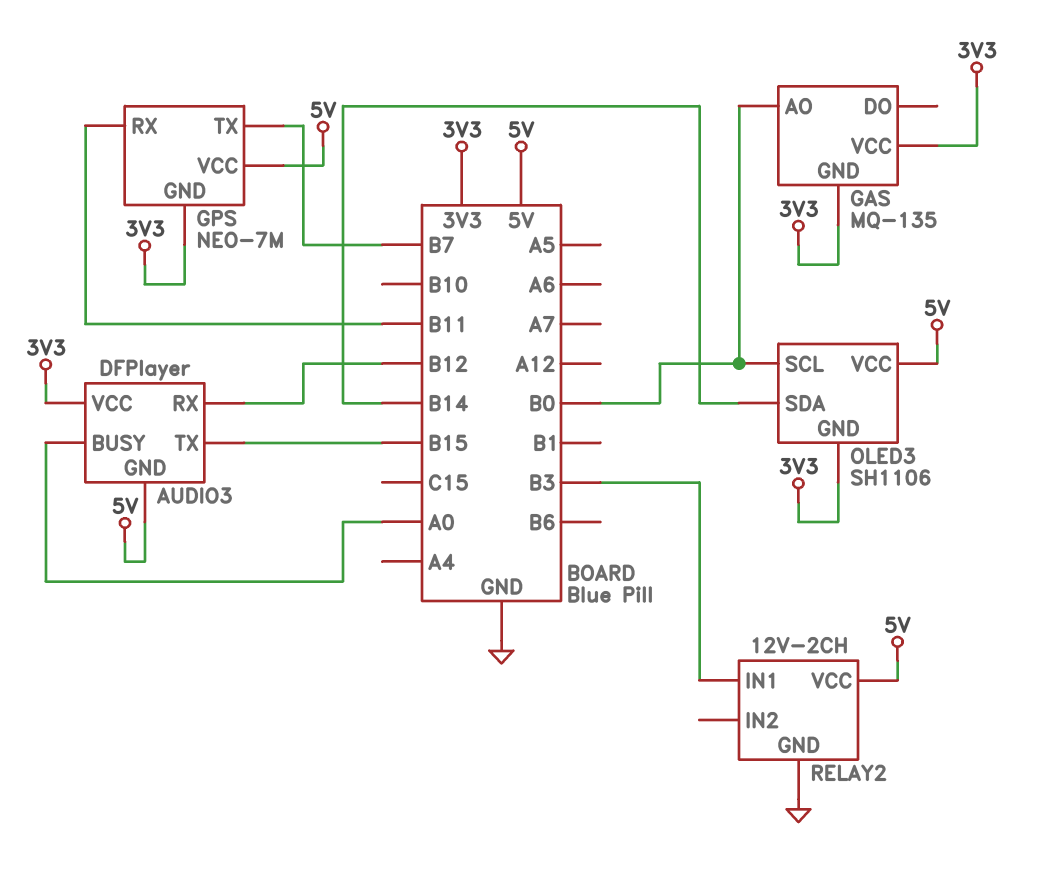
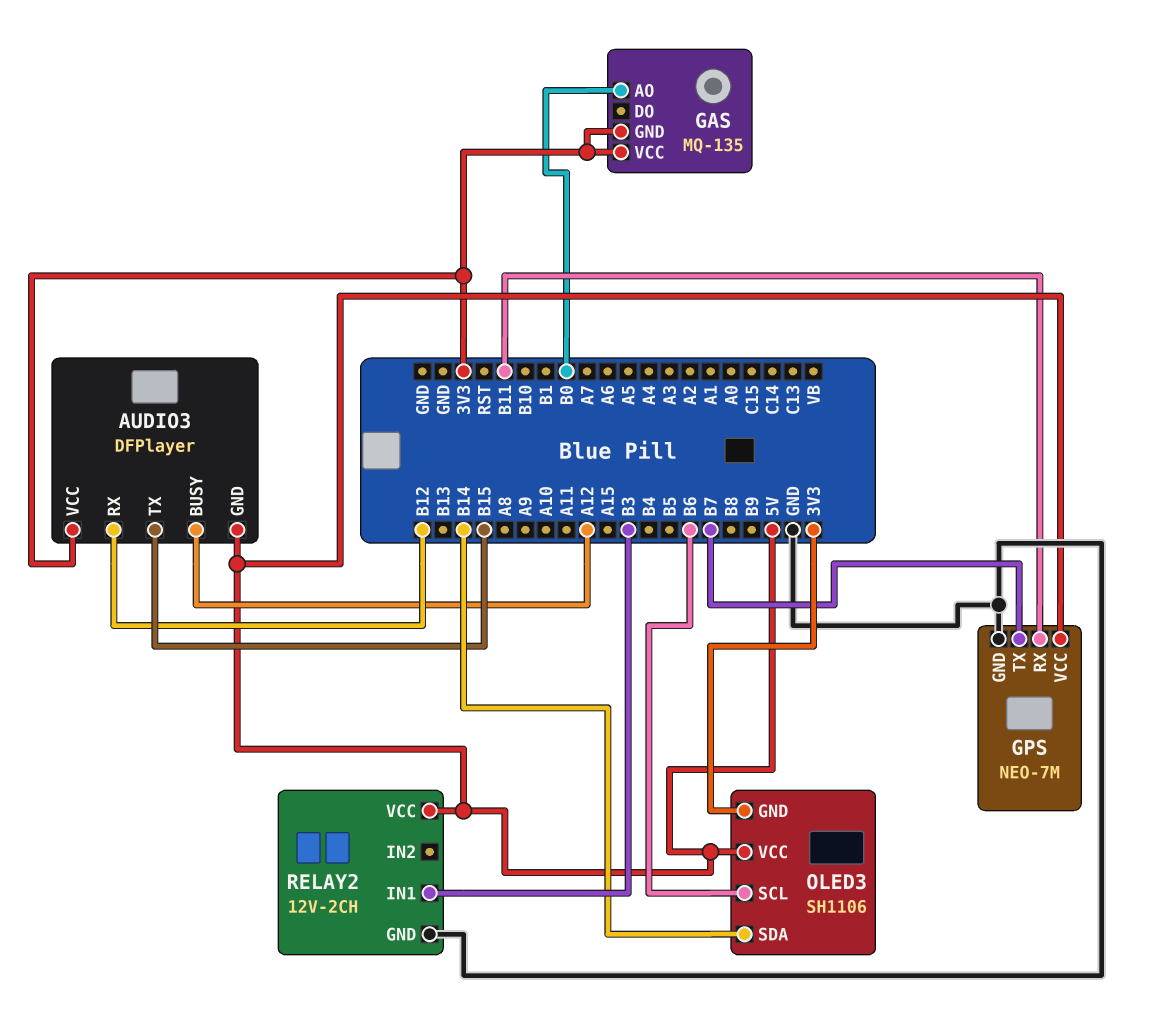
AUDIO3 pin BUSY: A0 -> A12
GPS pin GND: 3V3 -> GND
OLED3 pin SCL: B0 -> B6

